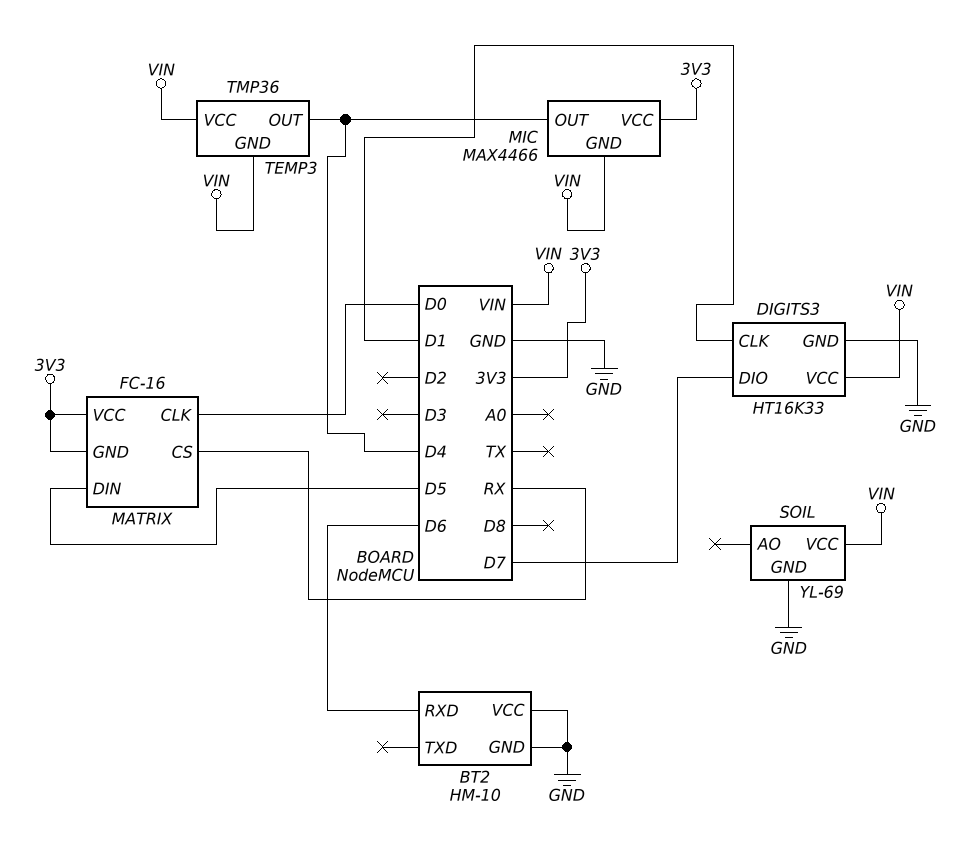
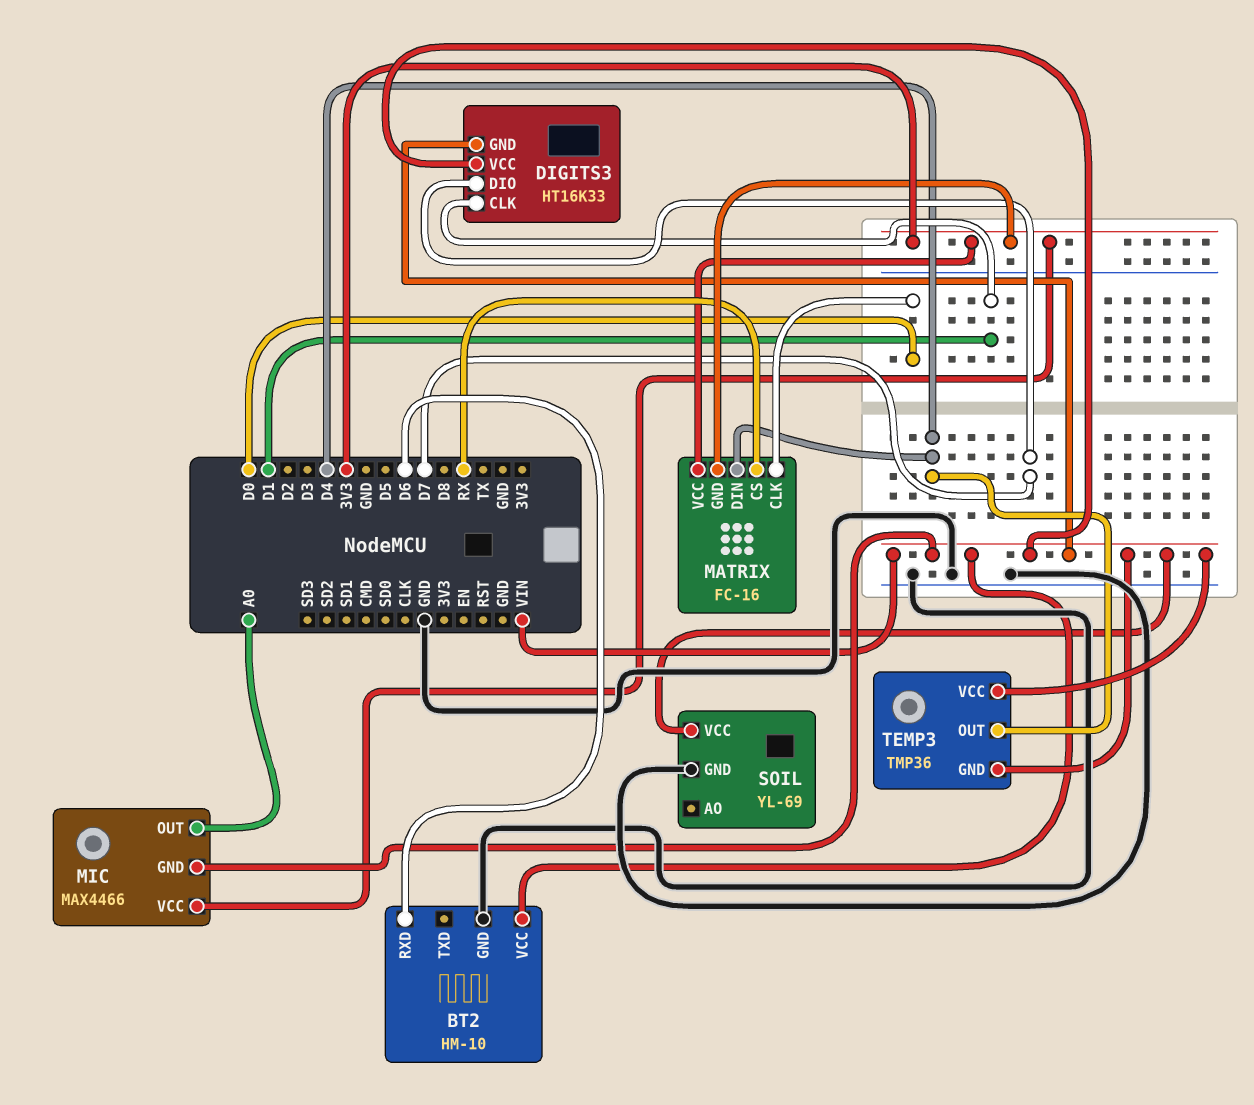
BT2 pin VCC: GND -> VIN
DIGITS3 pin GND: GND -> VIN
MATRIX pin DIN: D5 -> D4
MIC pin OUT: D4 -> A0

